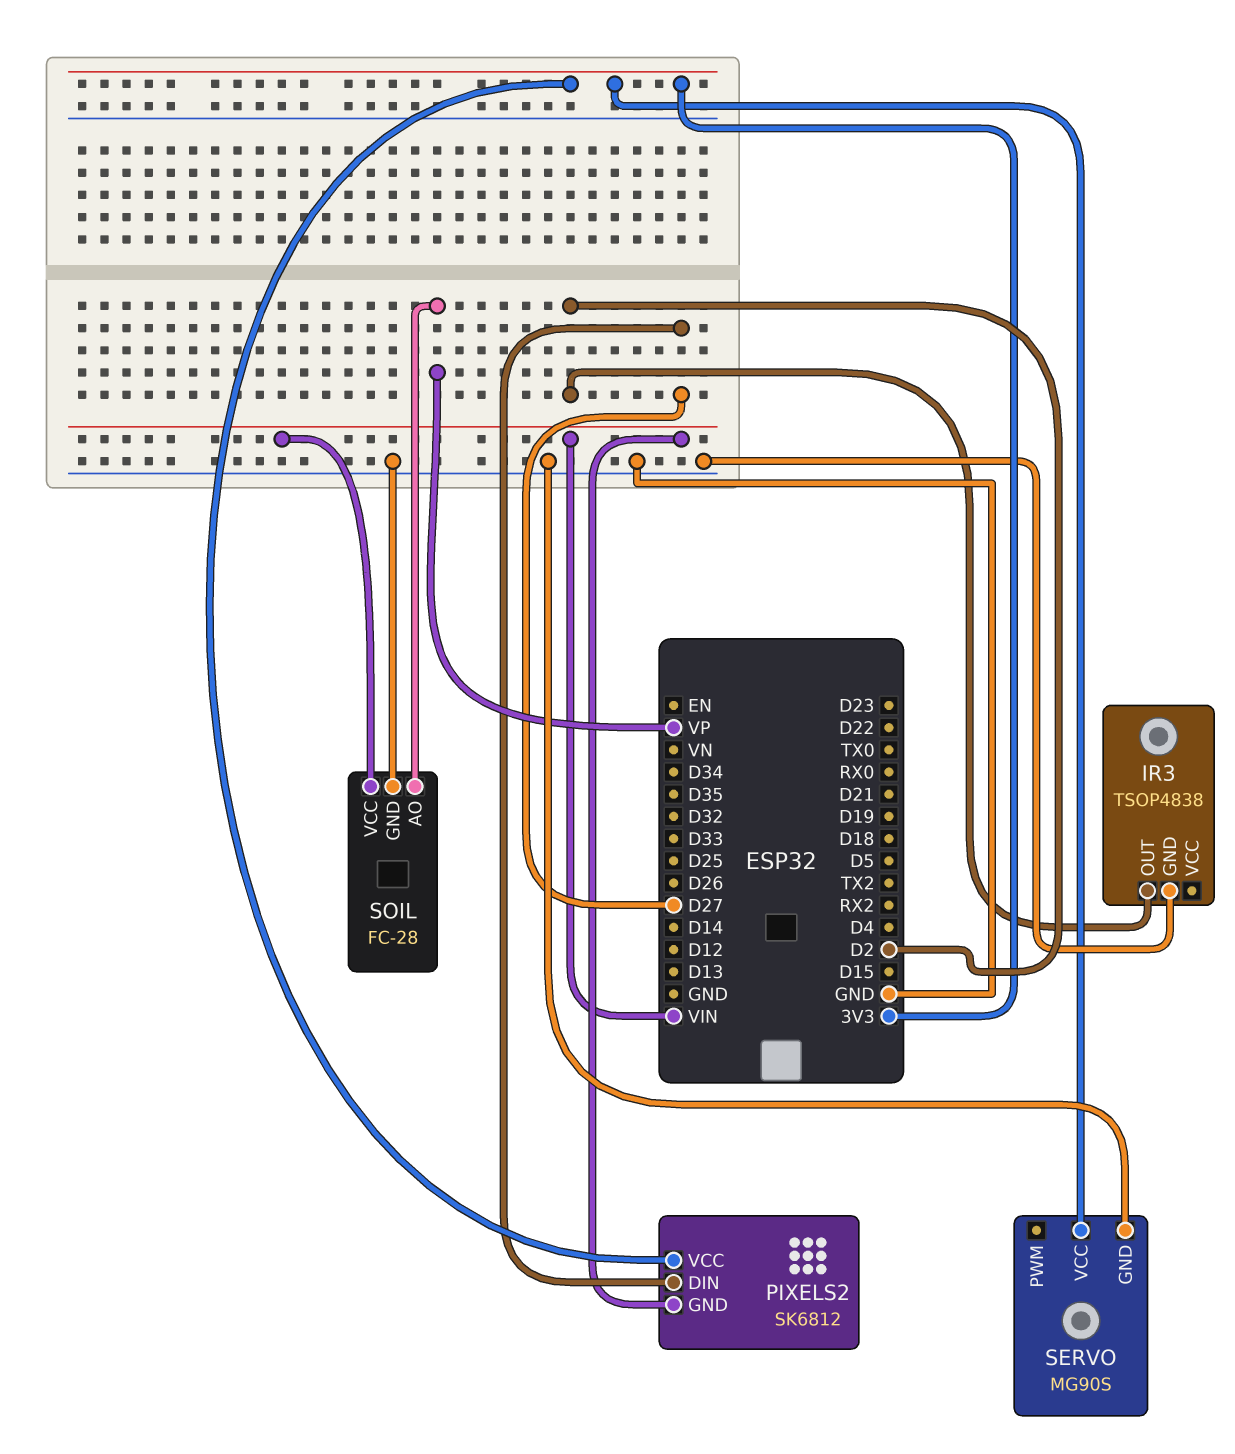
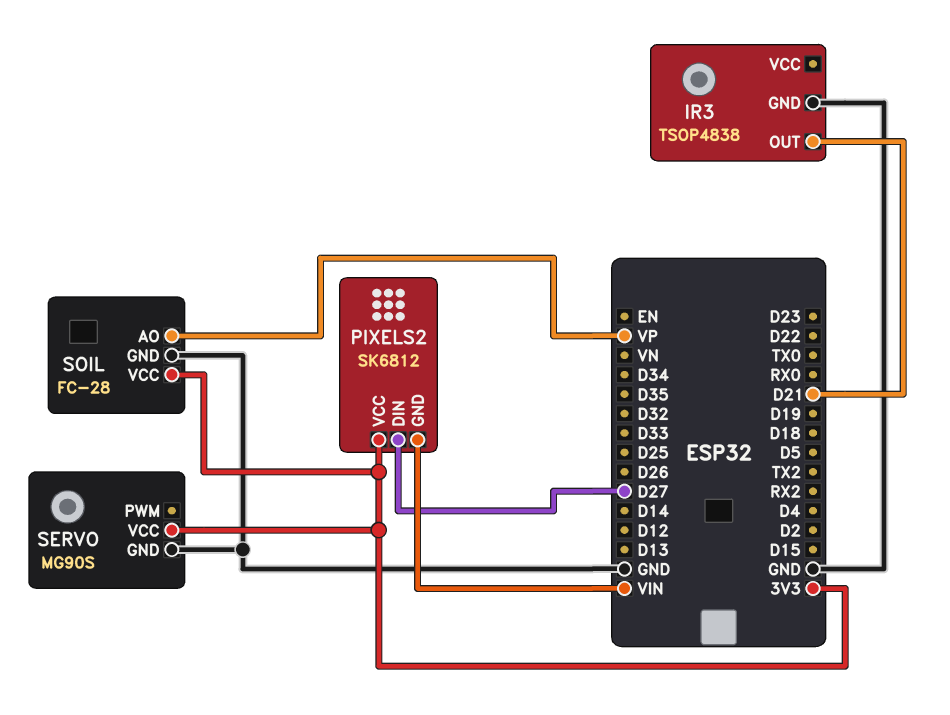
IR3 pin OUT: D2 -> D21
SOIL pin VCC: VIN -> 3V3

